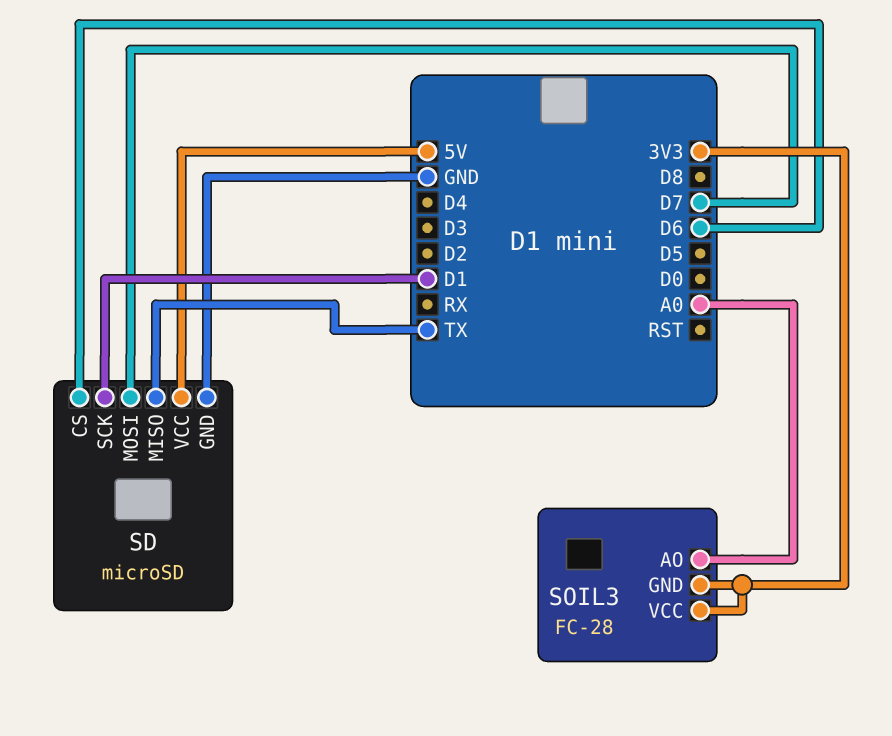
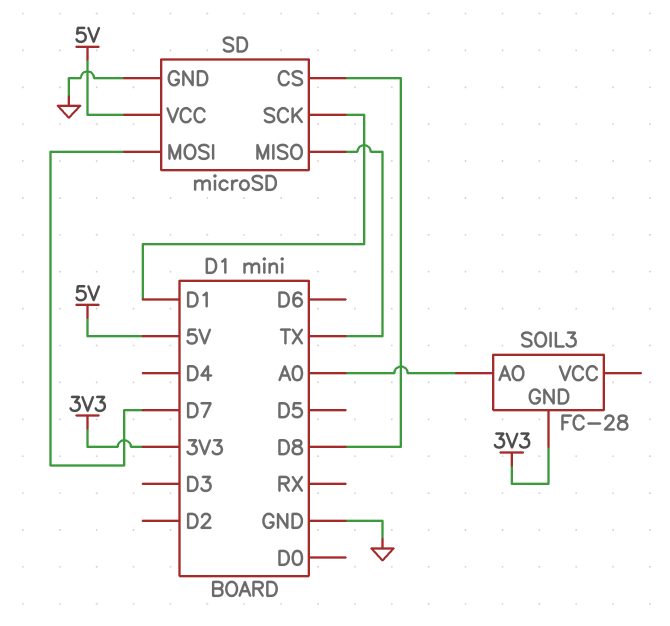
SD pin CS: D6 -> D8
SOIL3 pin VCC: 3V3 -> none

